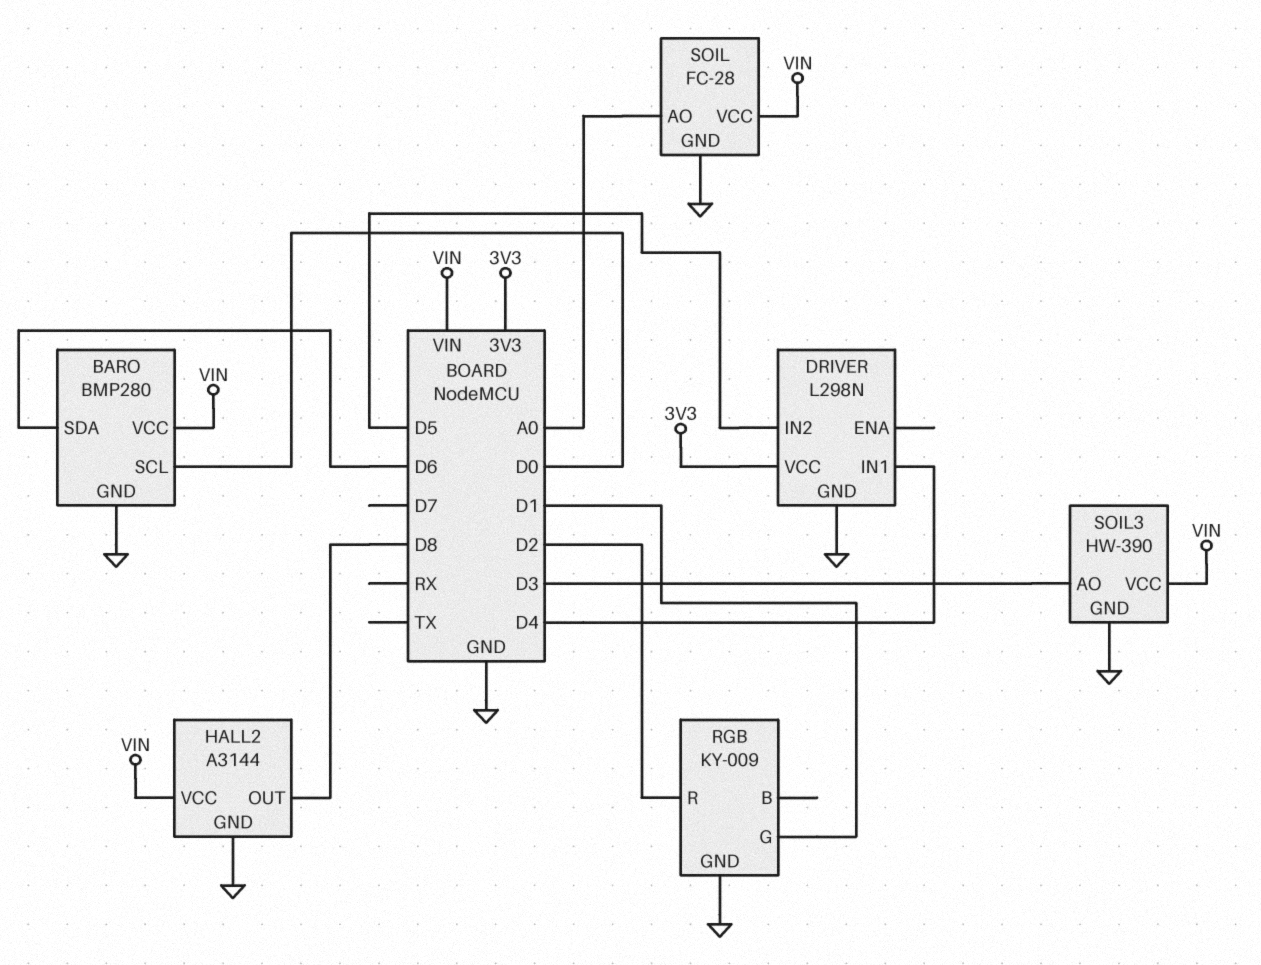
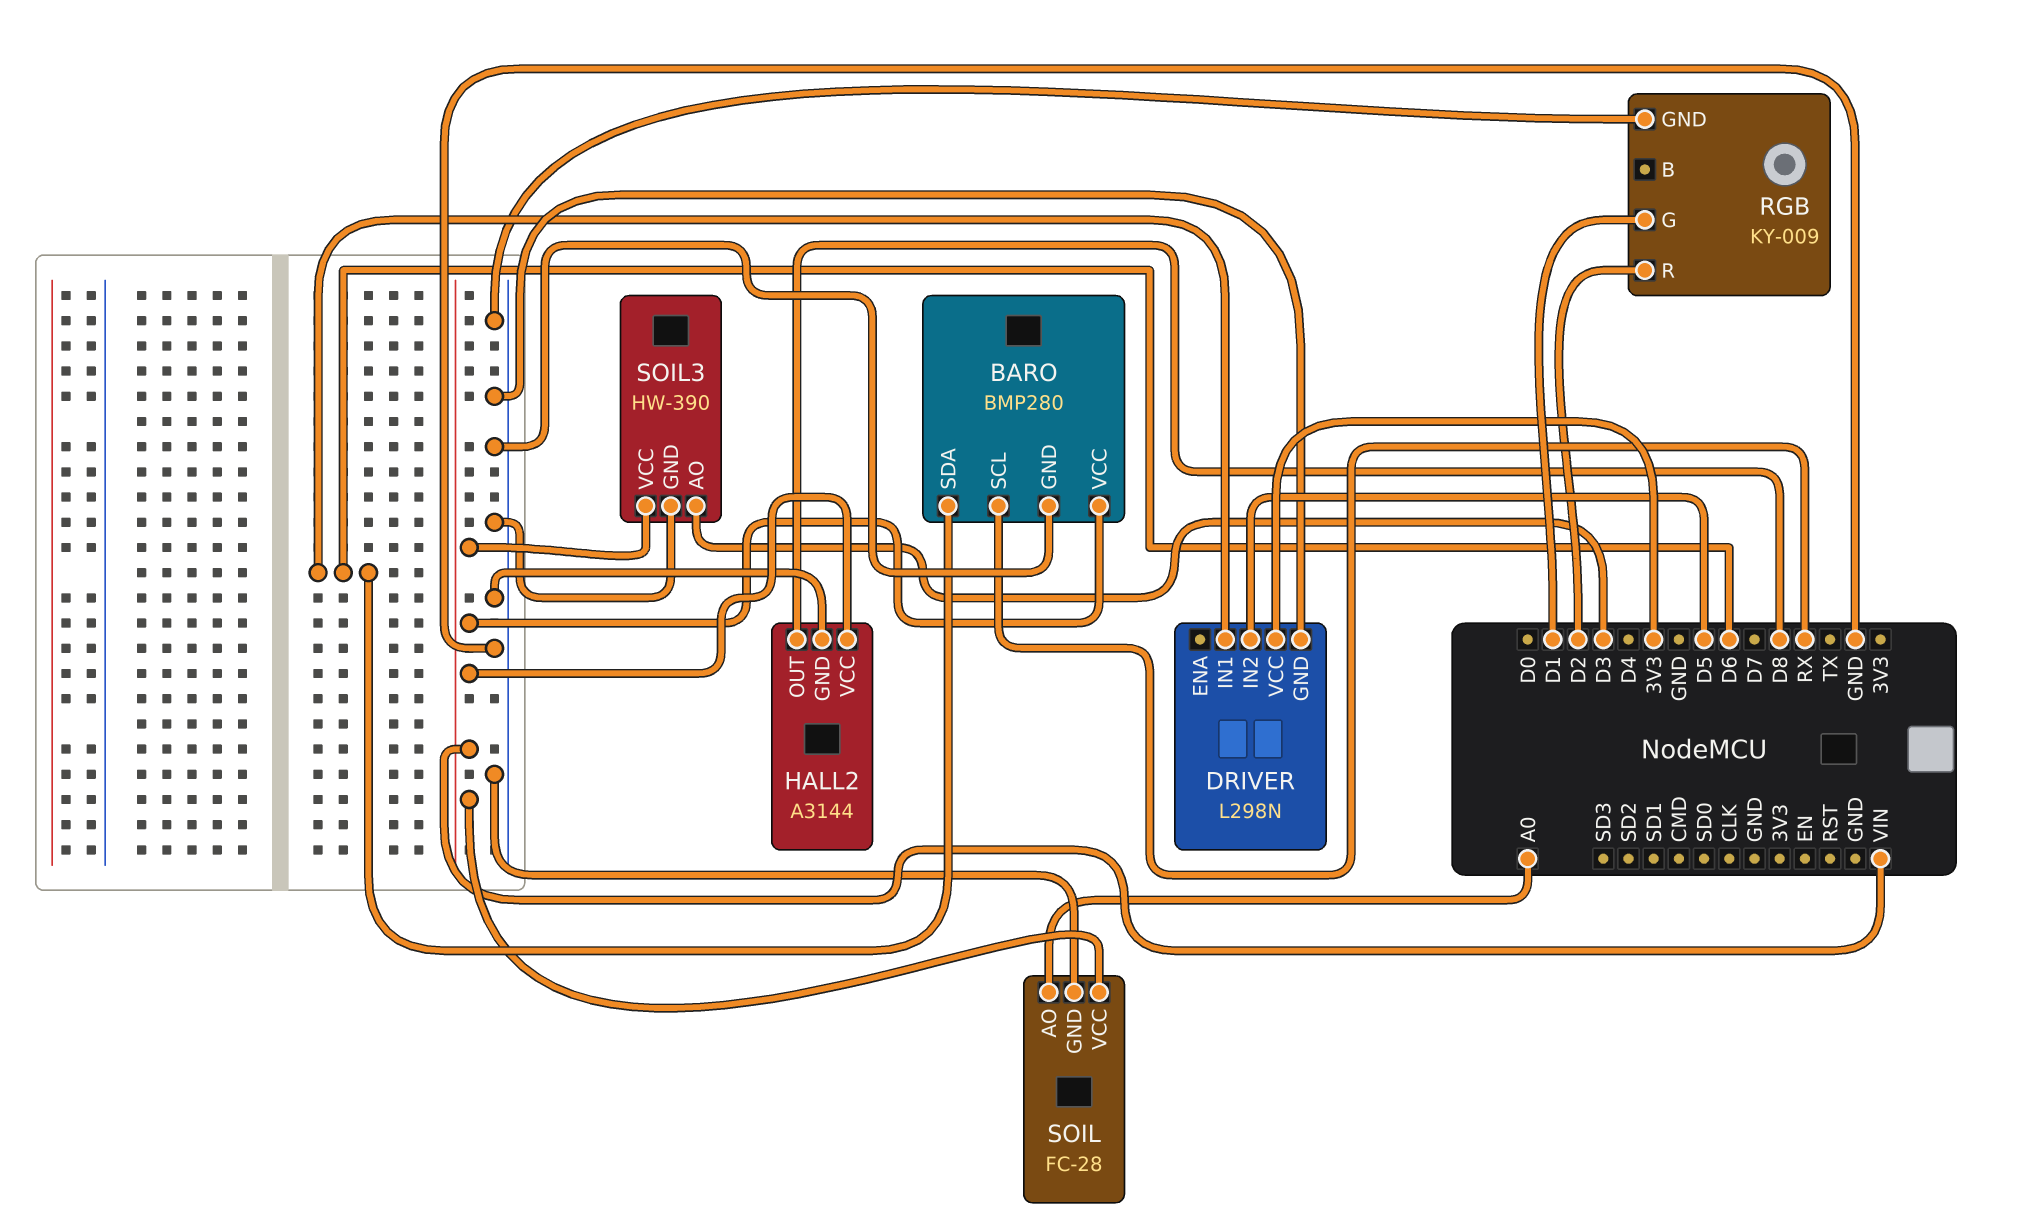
BARO pin SCL: D0 -> RX
DRIVER pin IN1: D4 -> D6

